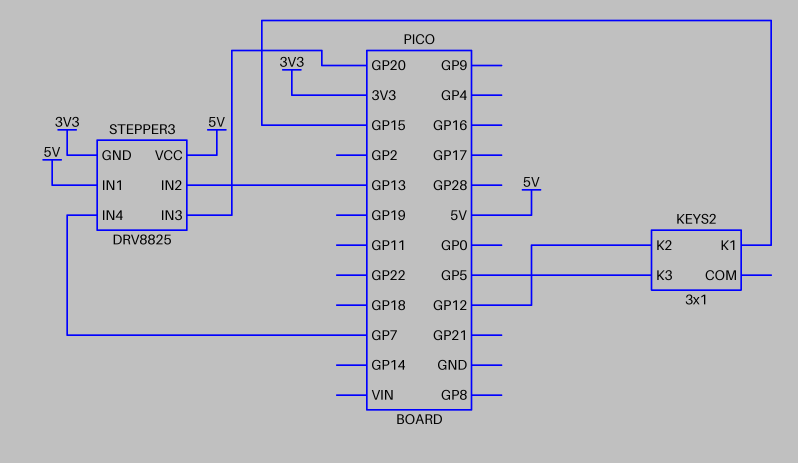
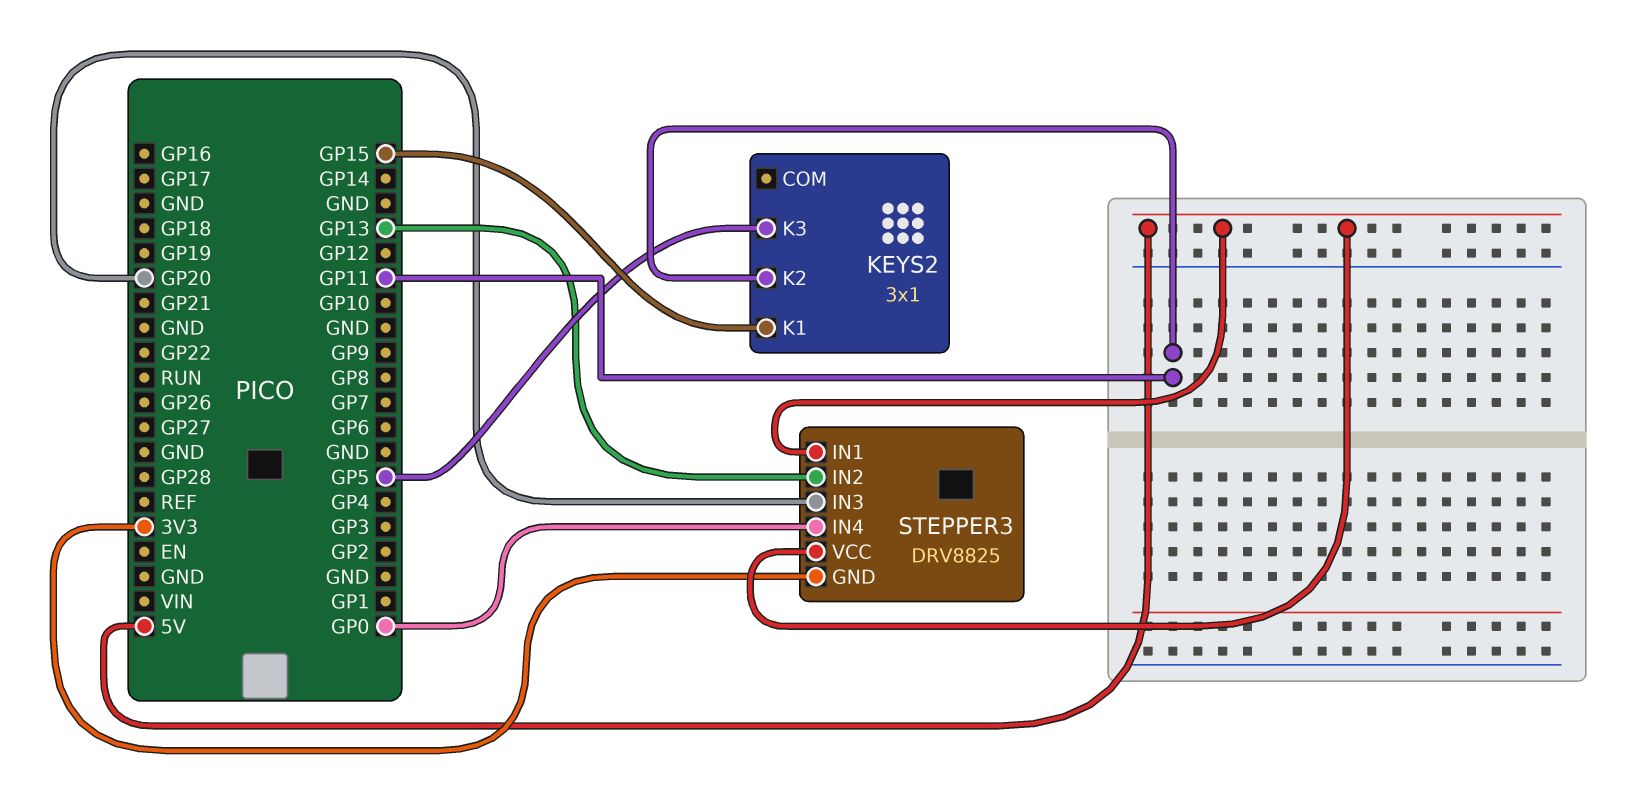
KEYS2 pin K2: GP12 -> GP11
STEPPER3 pin IN4: GP7 -> GP0

